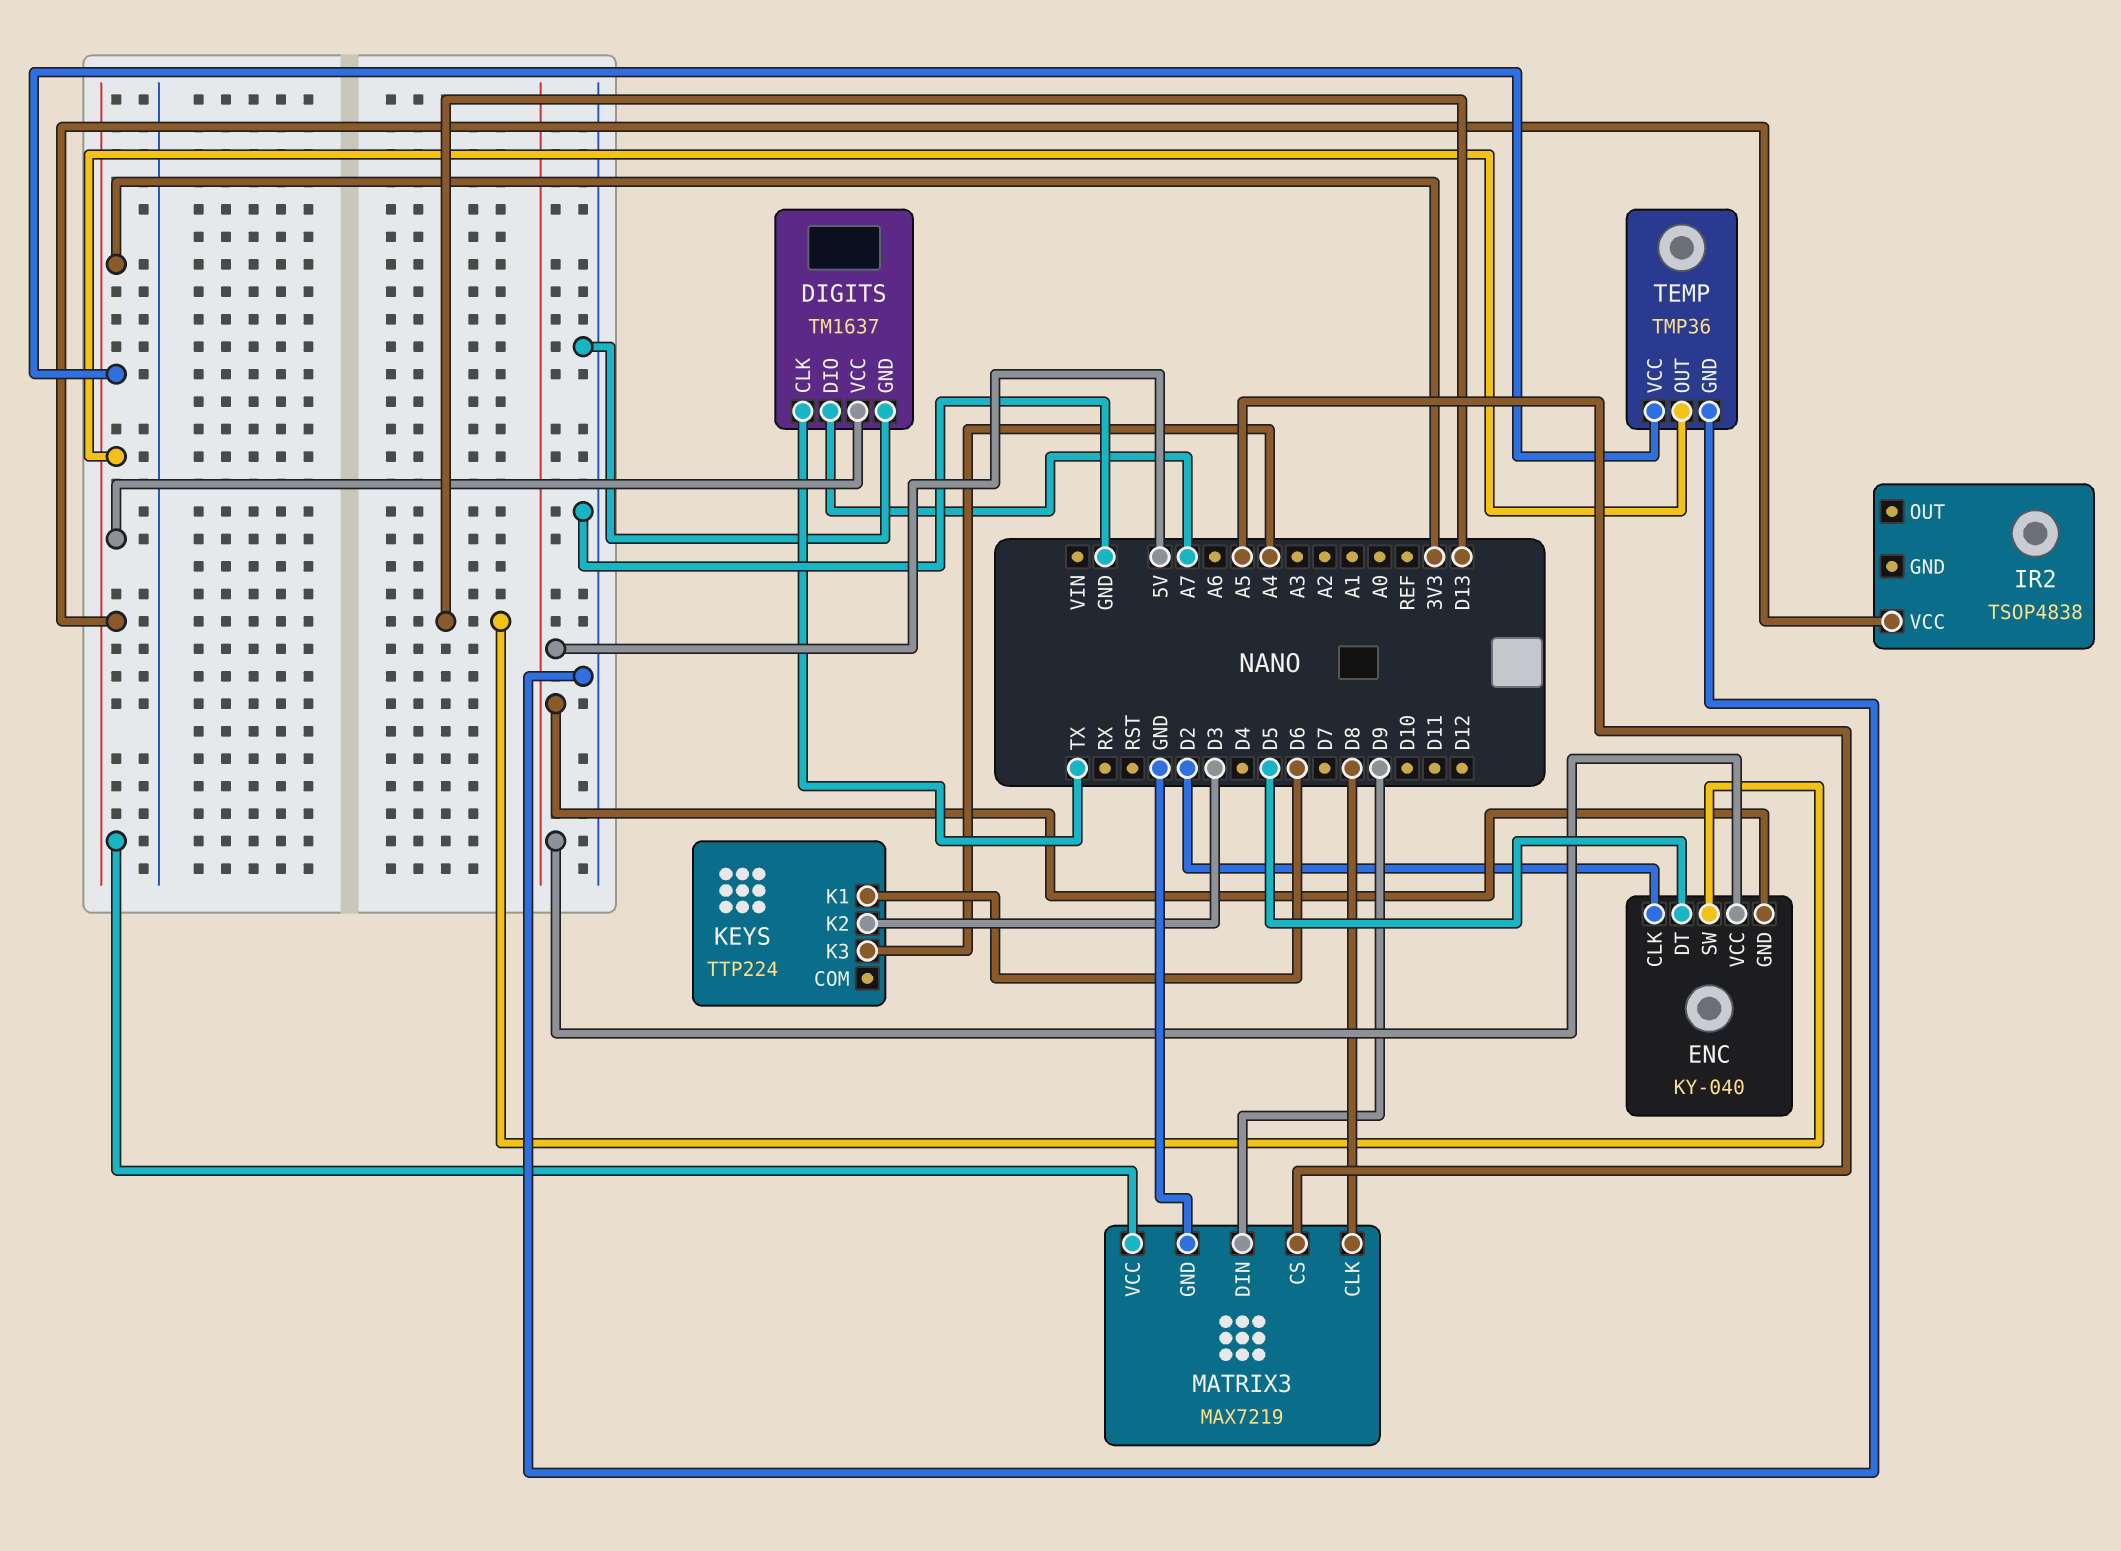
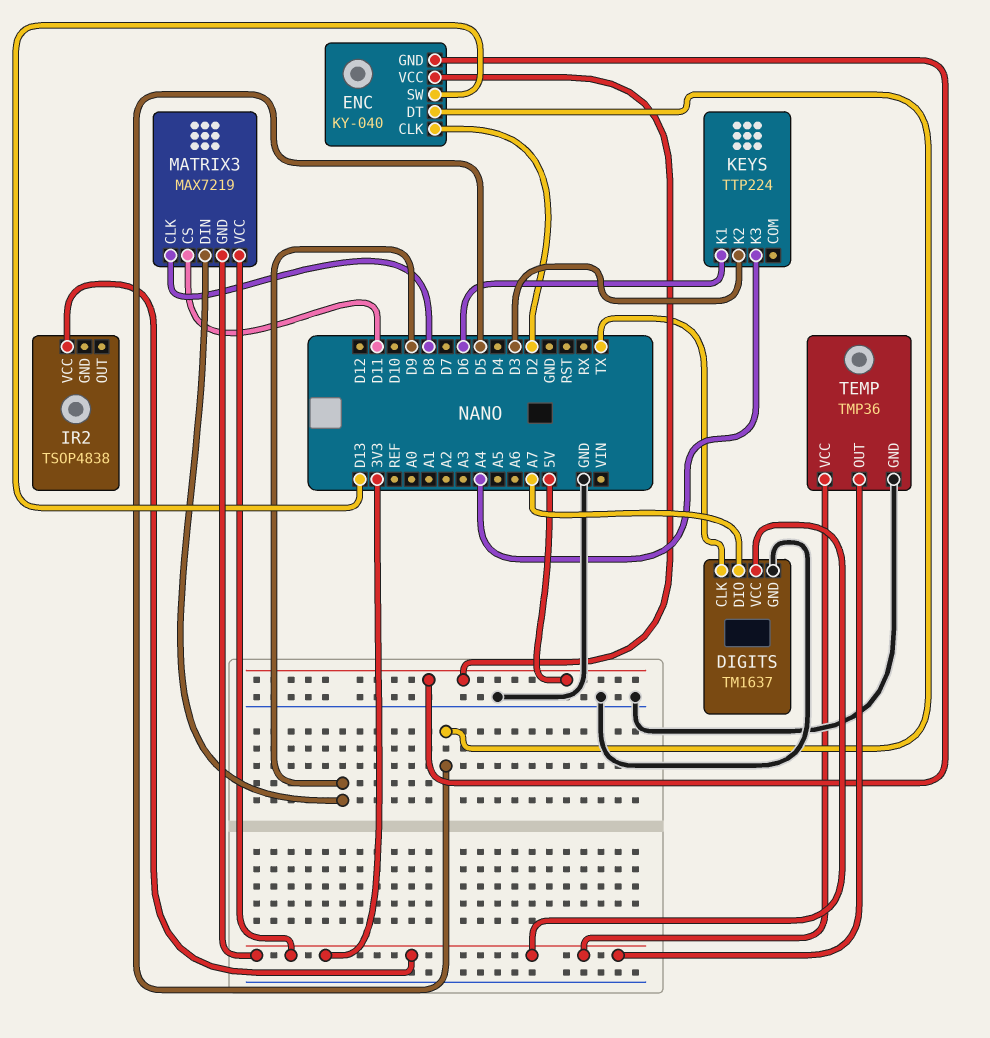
MATRIX3 pin CS: A5 -> D11
MATRIX3 pin GND: GND -> 3V3

